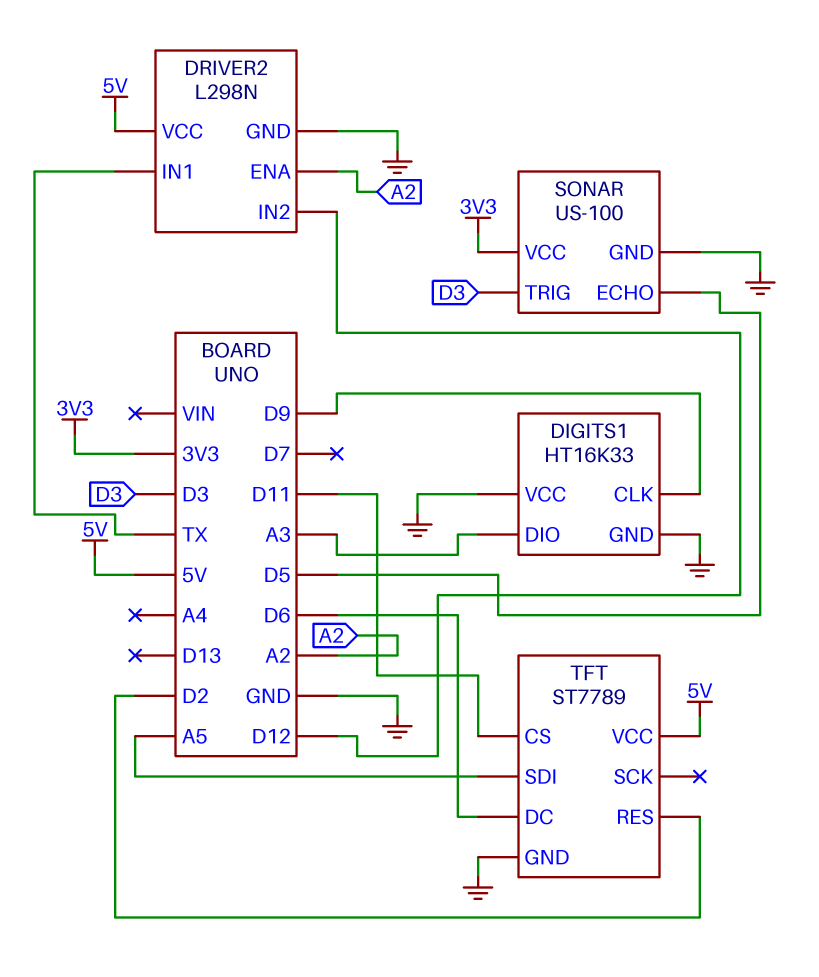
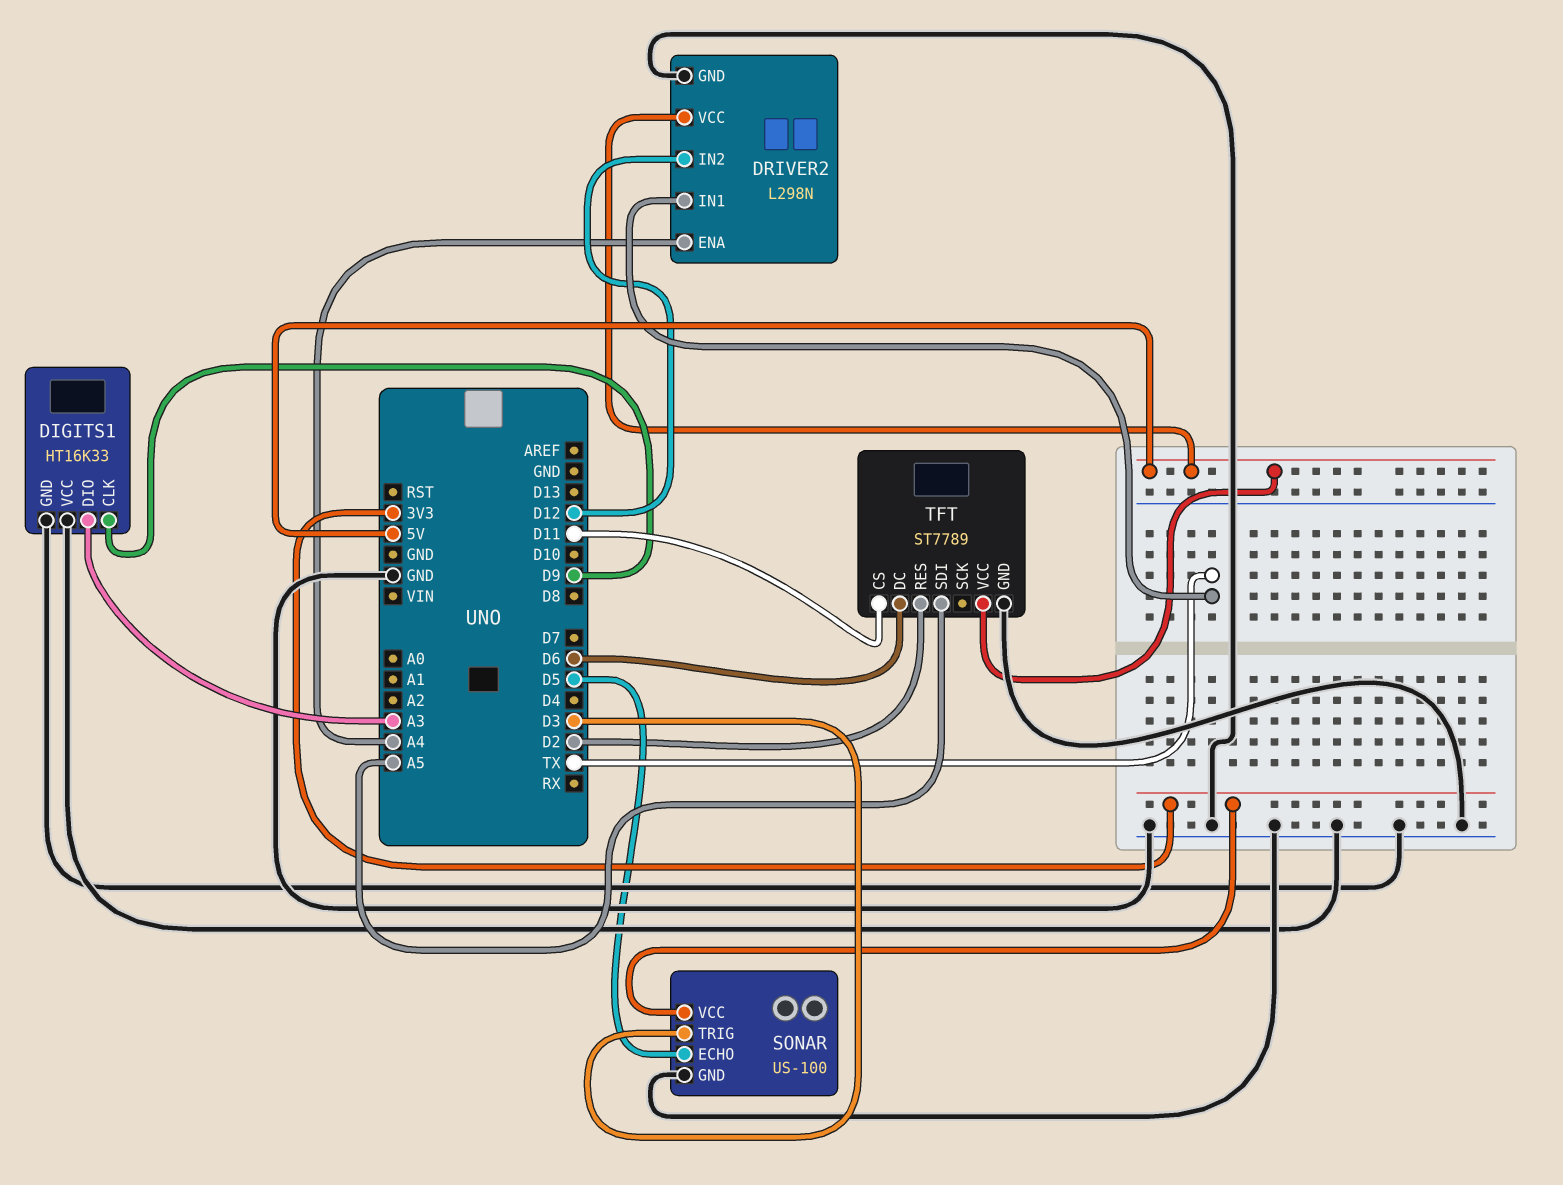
DRIVER2 pin ENA: A2 -> A4

